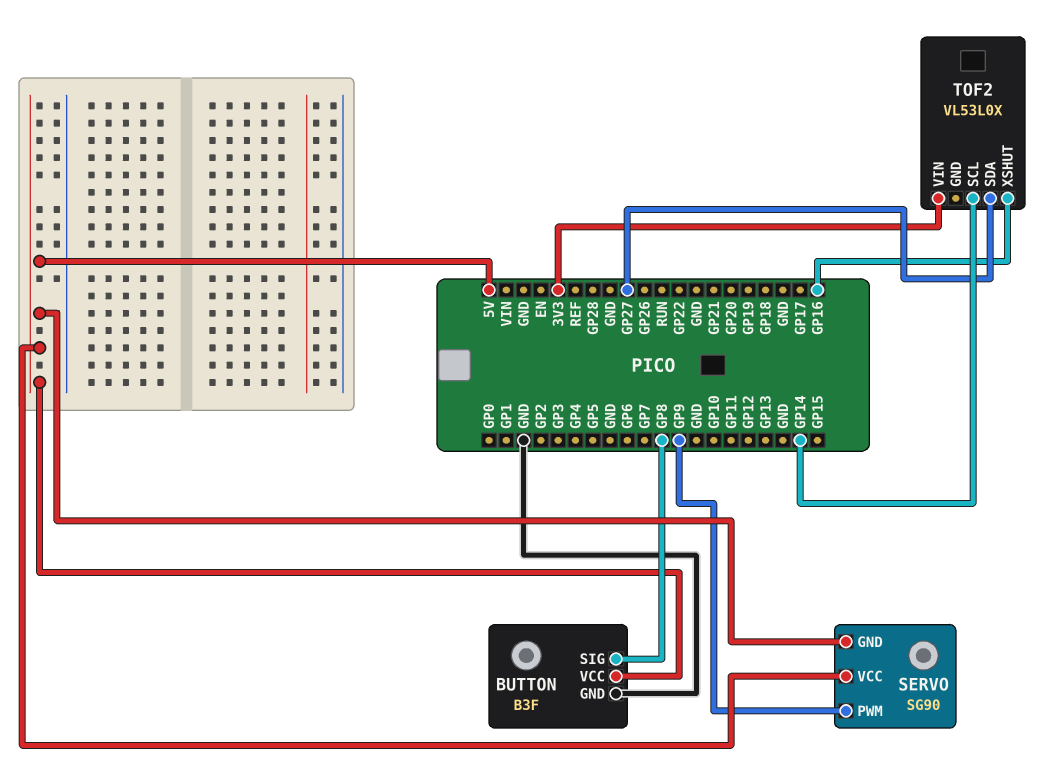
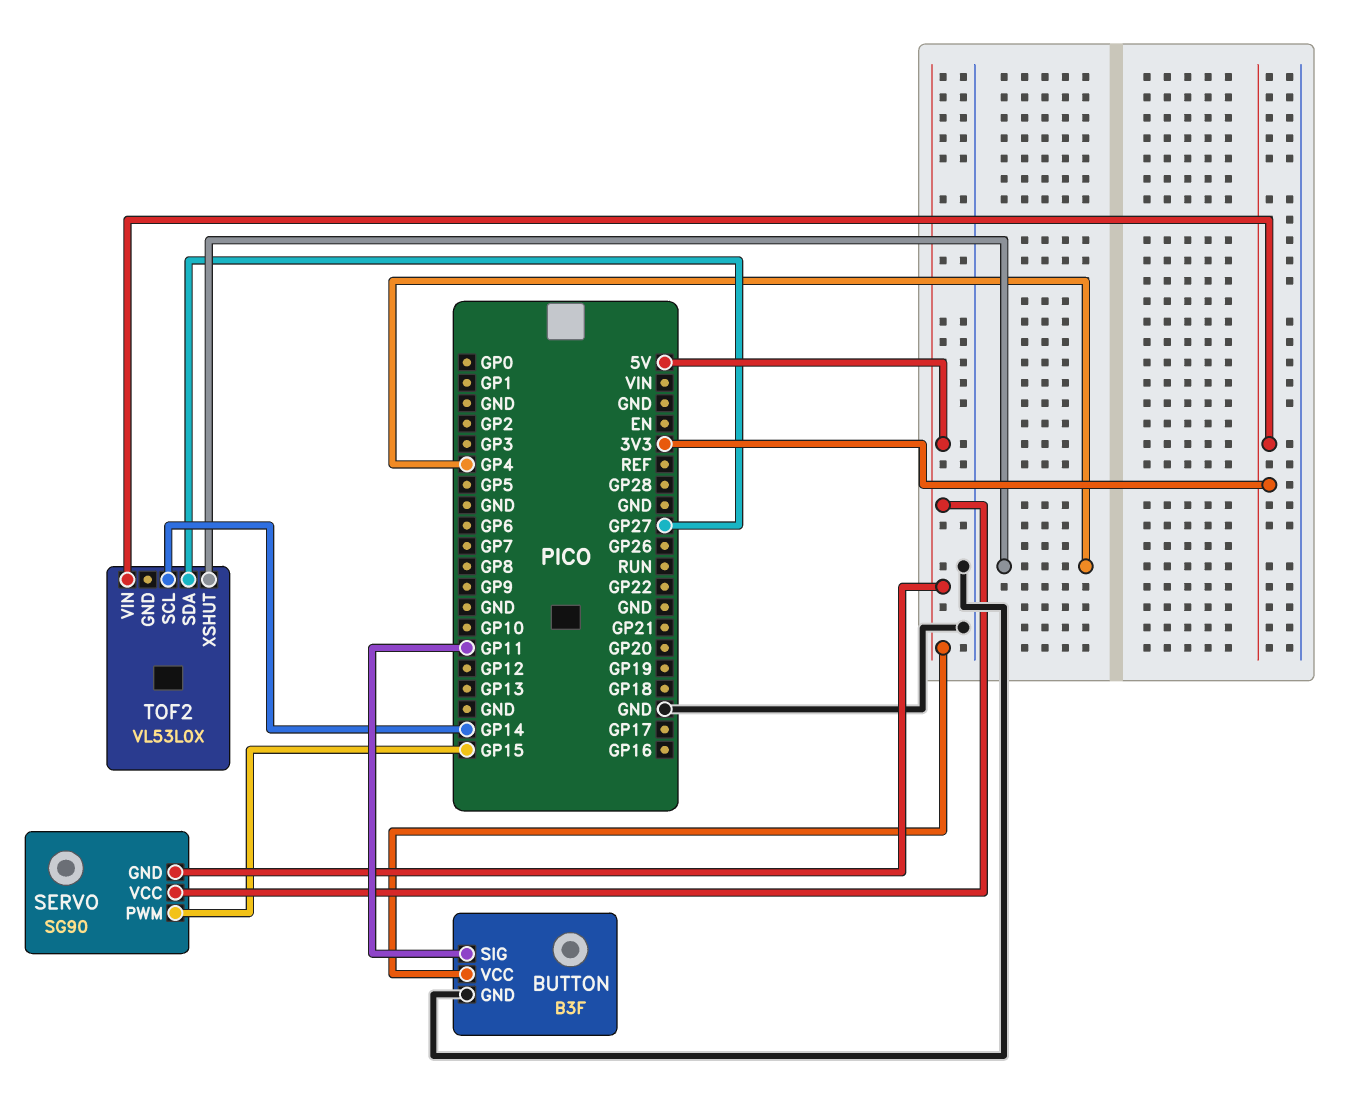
BUTTON pin SIG: GP8 -> GP11
SERVO pin PWM: GP9 -> GP15
TOF2 pin XSHUT: GP16 -> GP4

